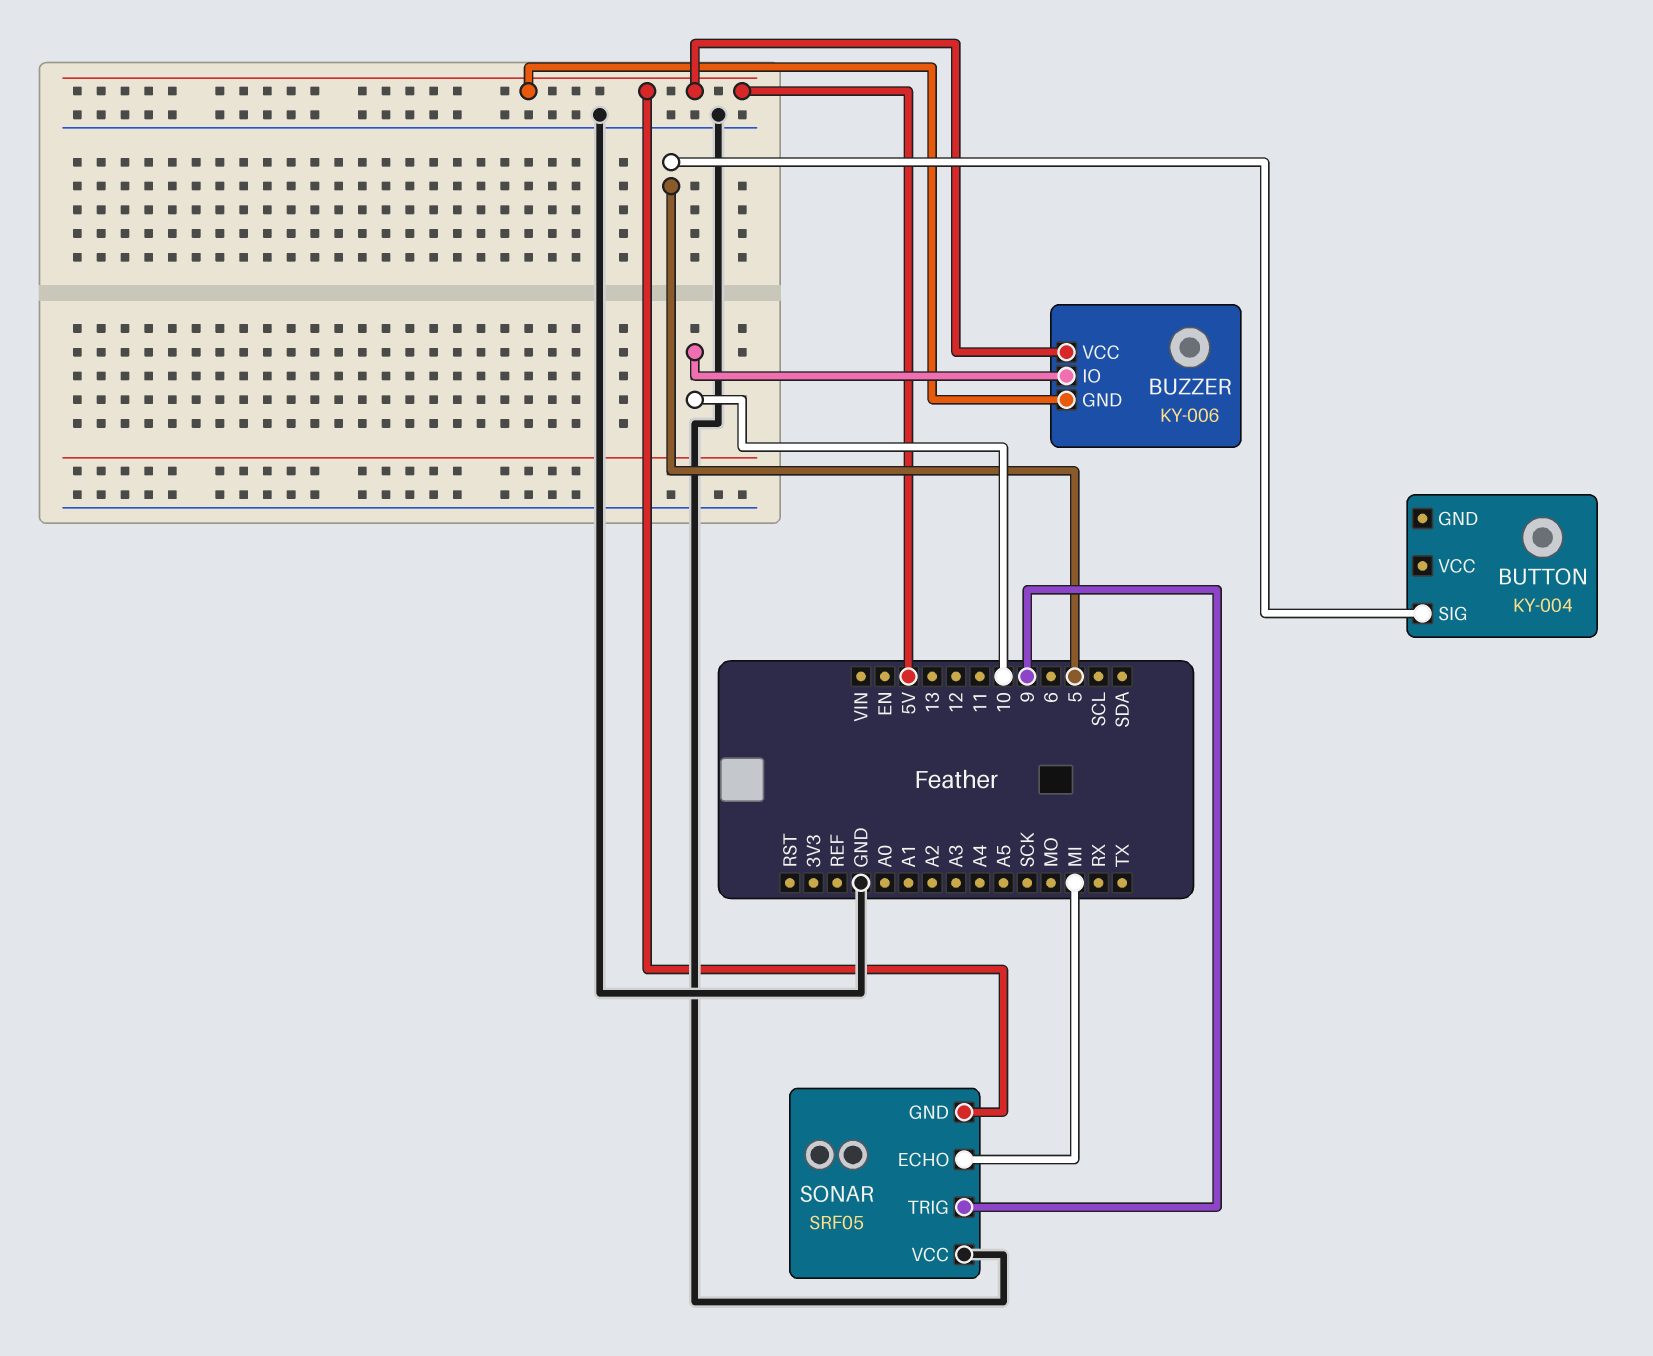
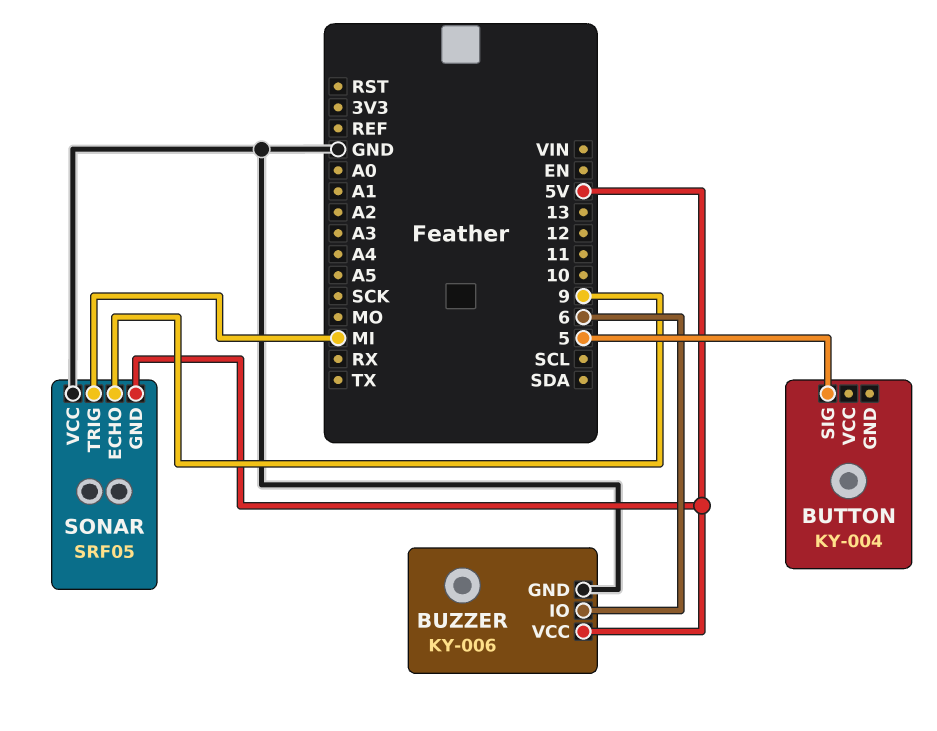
BUZZER pin GND: 5V -> GND
BUZZER pin IO: 10 -> 6
SONAR pin ECHO: MI -> 9
SONAR pin TRIG: 9 -> MI

